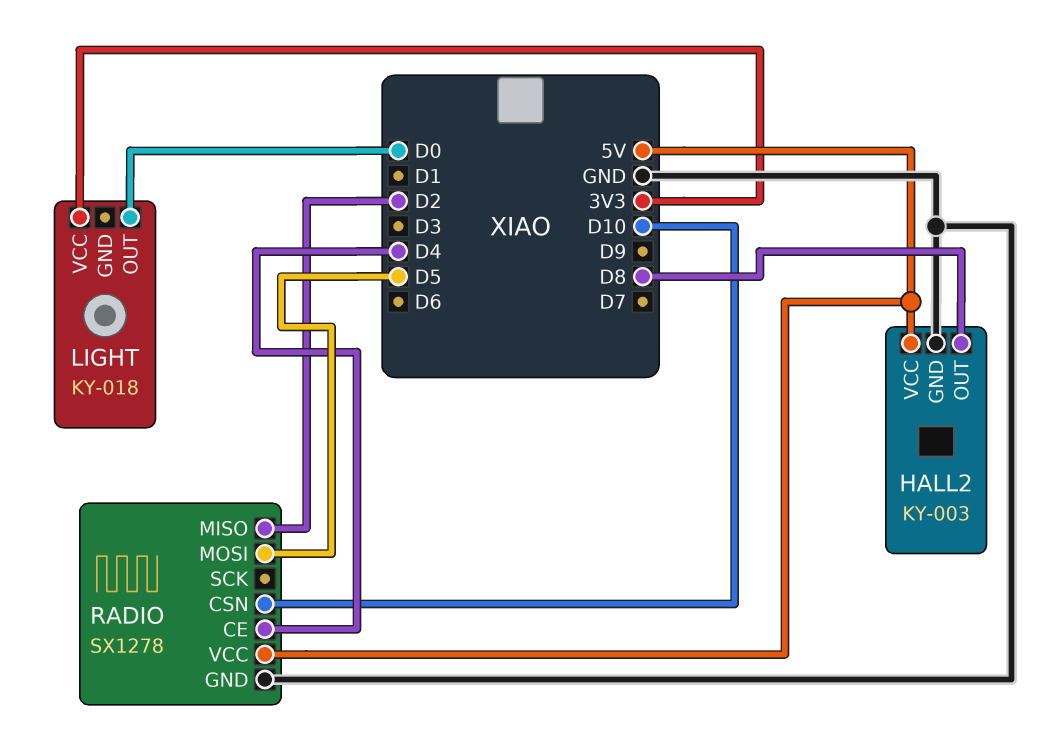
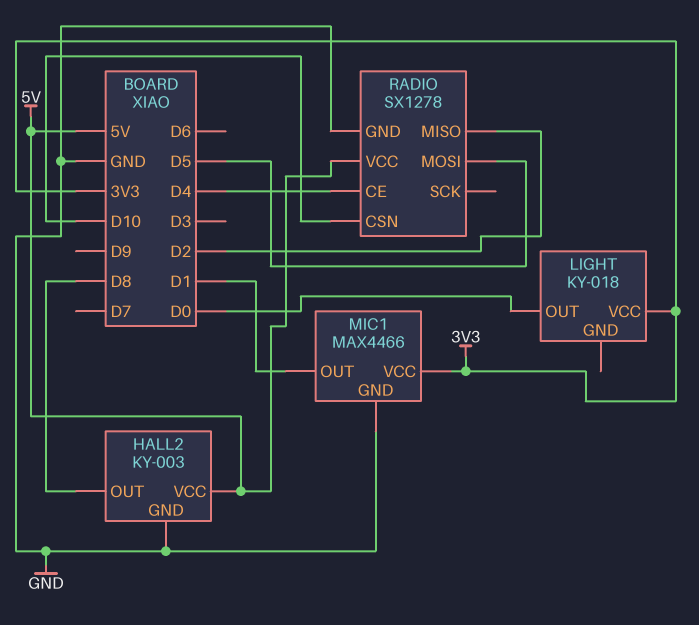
MIC1: none -> MAX4466
MIC1 pin GND: none -> GND
MIC1 pin OUT: none -> D1
MIC1 pin VCC: none -> 3V3

